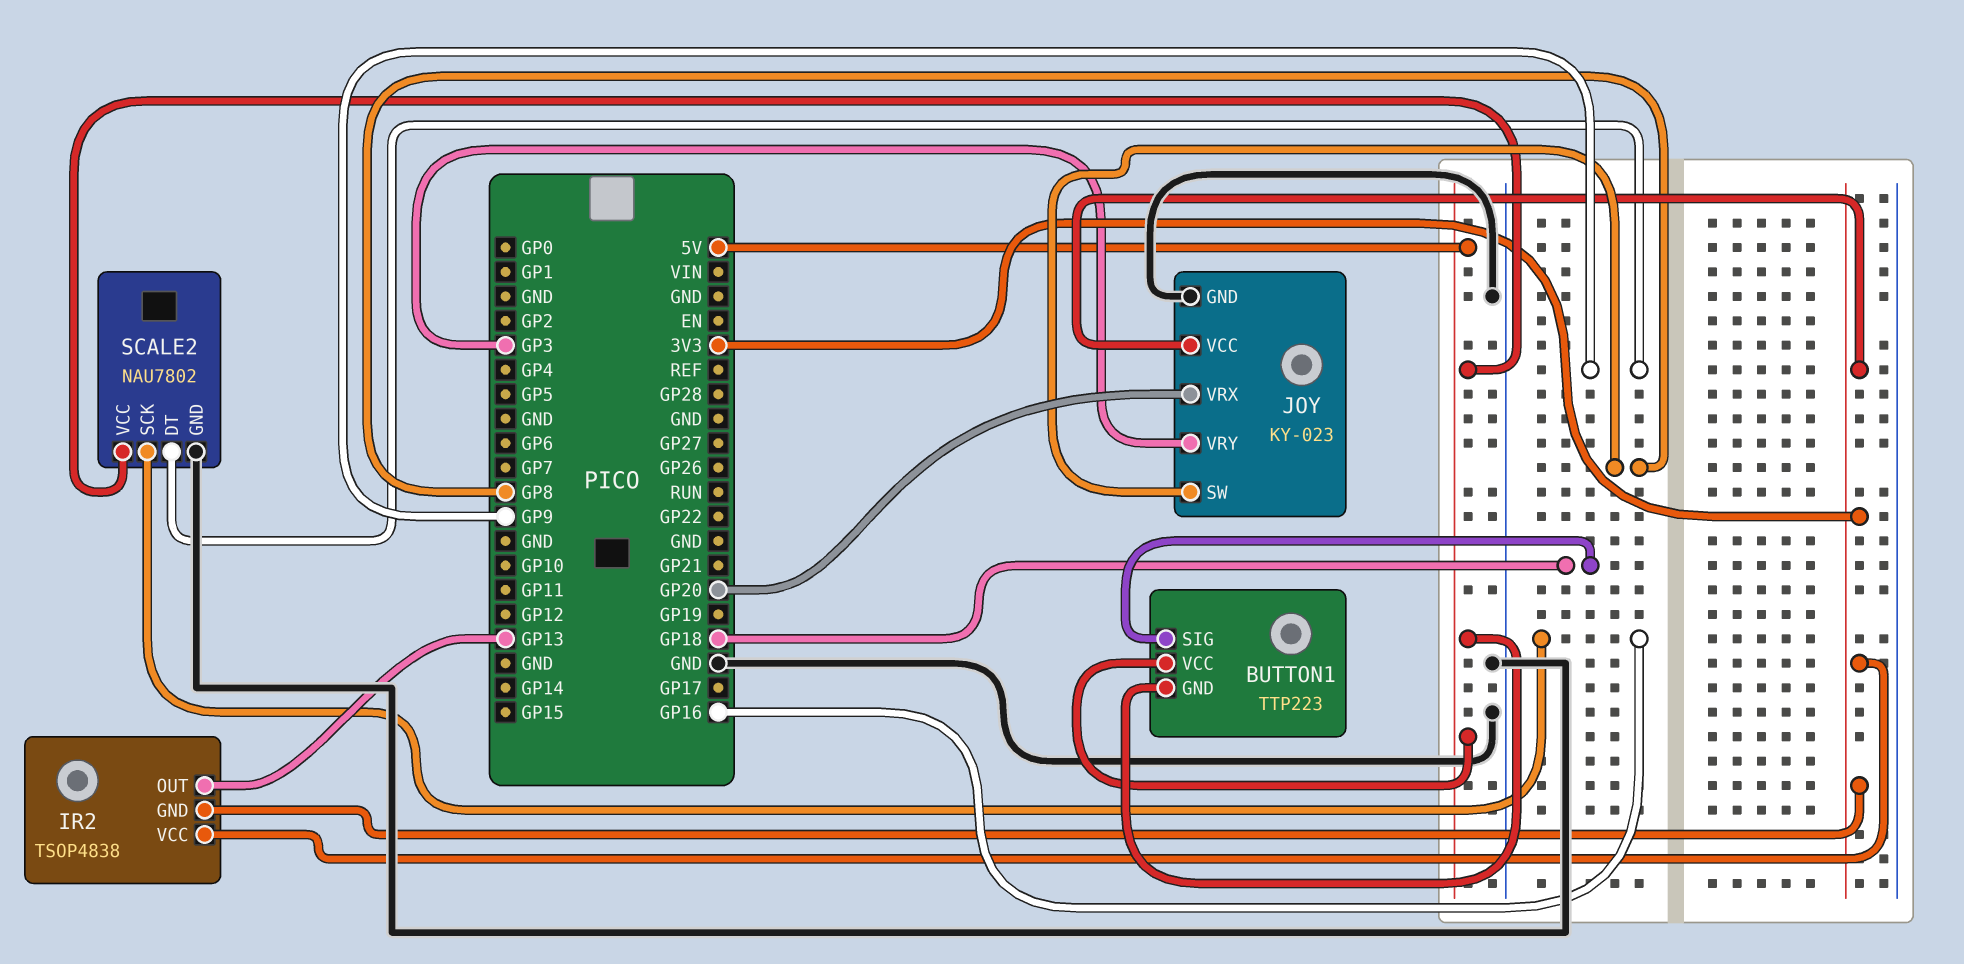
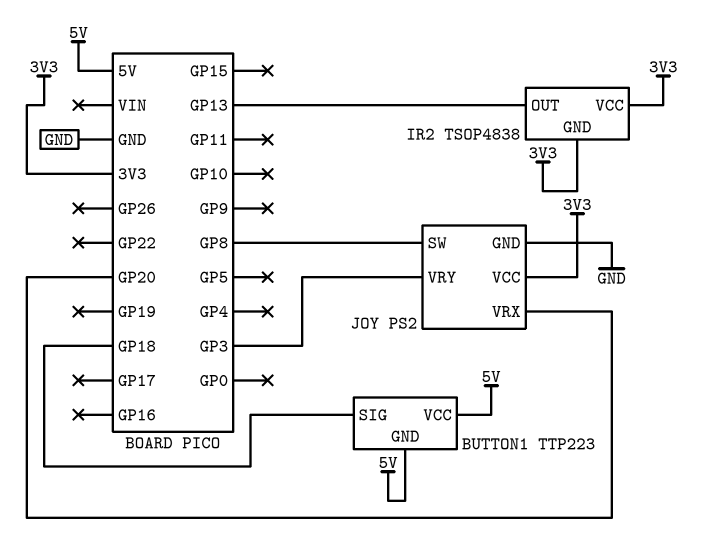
JOY: KY-023 -> PS2
SCALE2: NAU7802 -> none
SCALE2 pin DT: GP9 -> none
SCALE2 pin GND: GND -> none
SCALE2 pin SCK: GP16 -> none
SCALE2 pin VCC: 5V -> none

